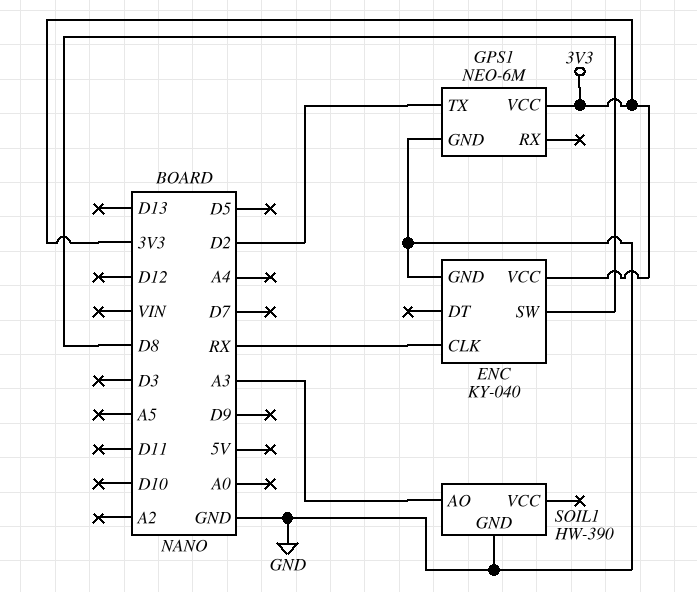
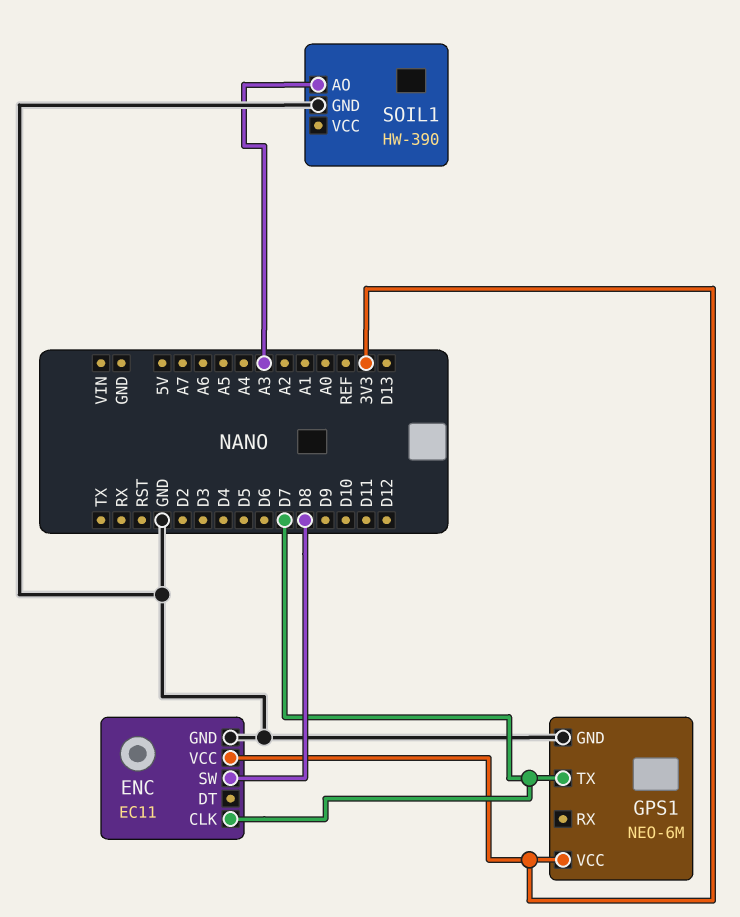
ENC: KY-040 -> EC11
ENC pin CLK: RX -> D7
GPS1 pin TX: D2 -> D7

